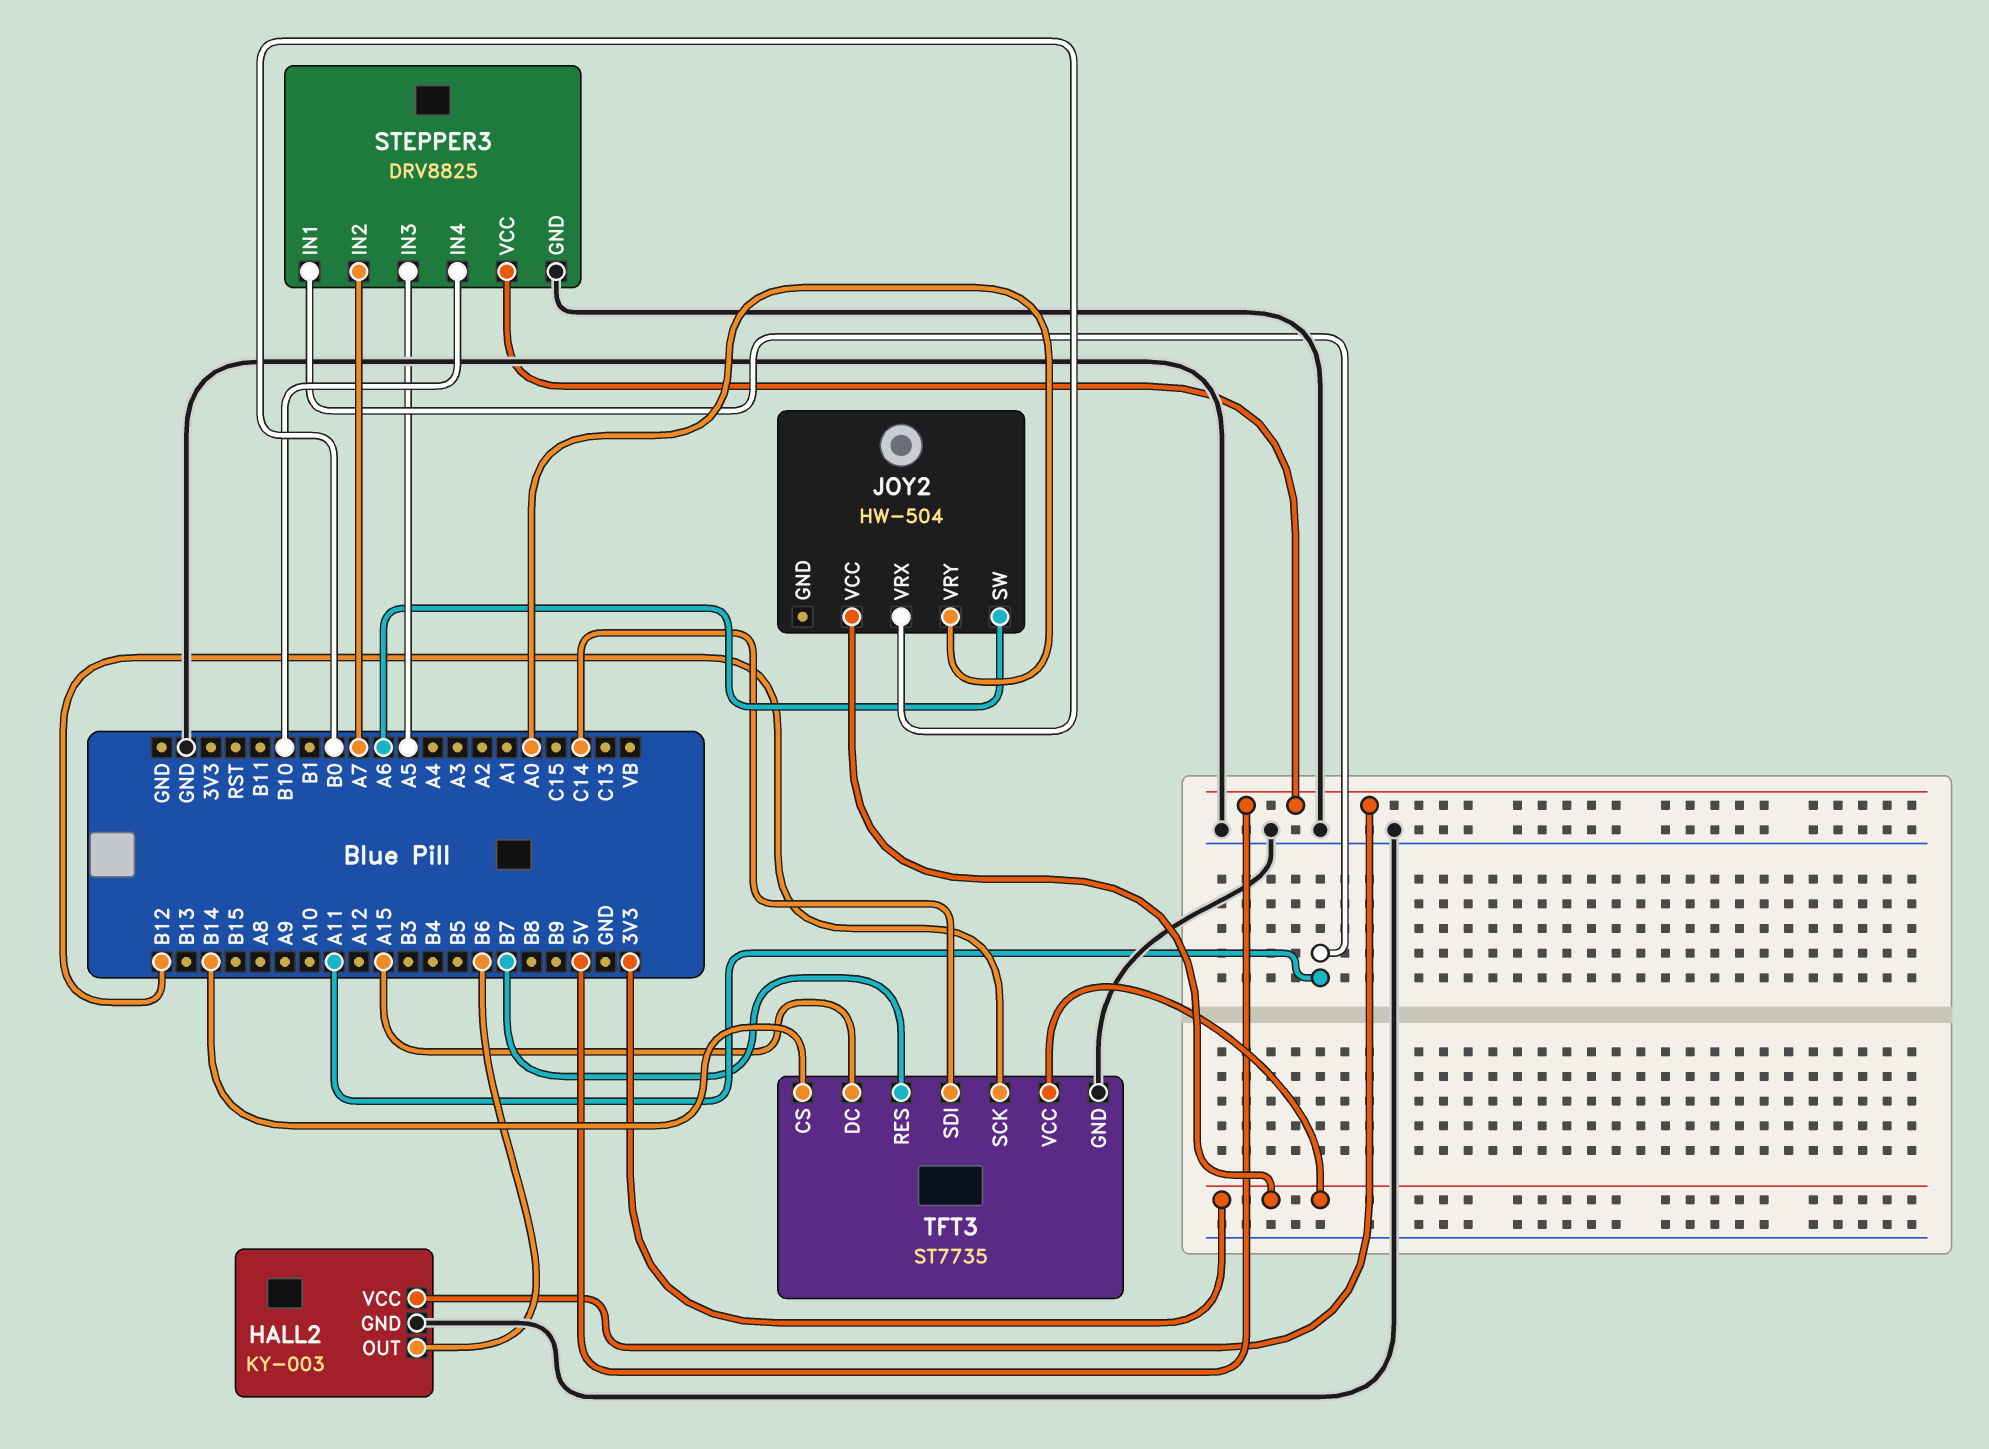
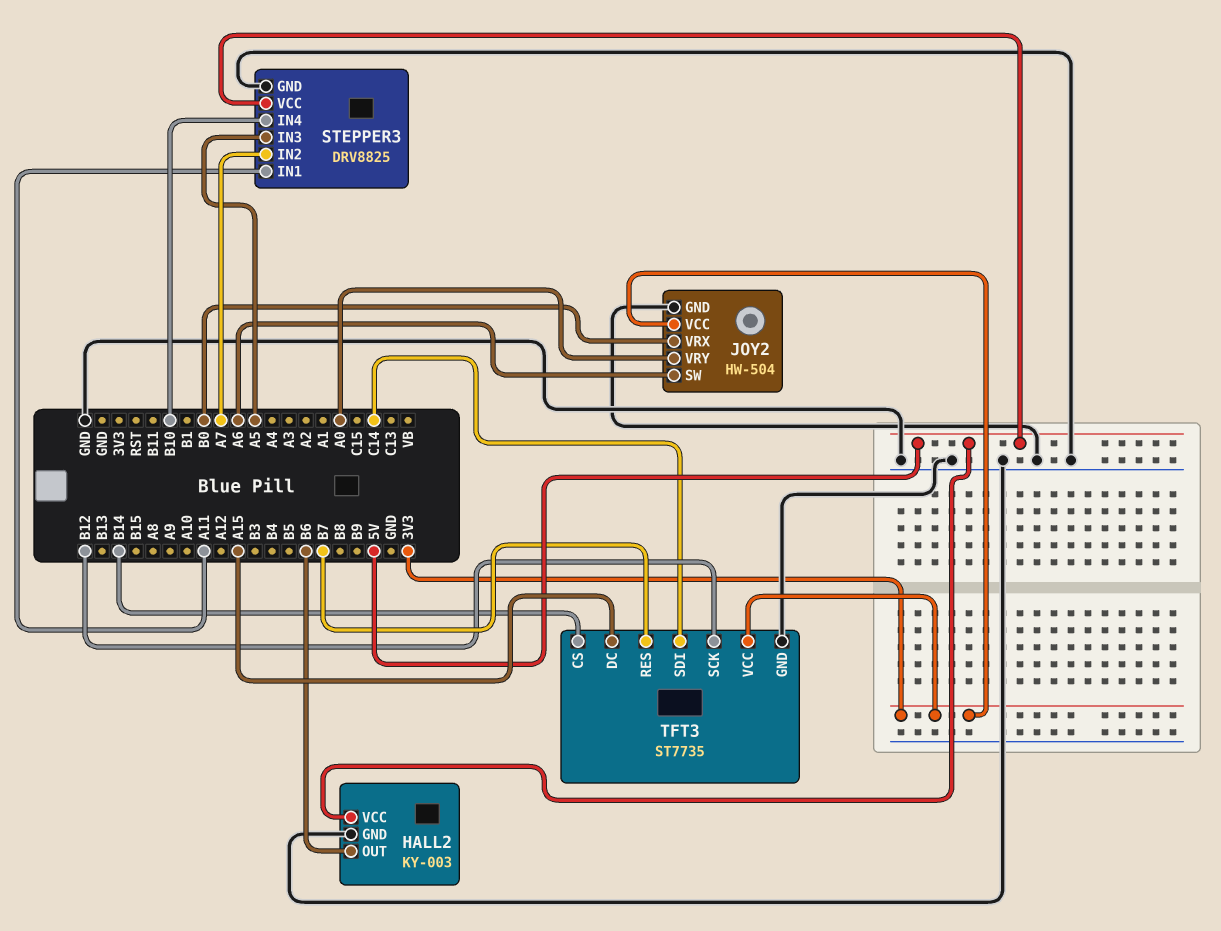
JOY2 pin GND: none -> GND

